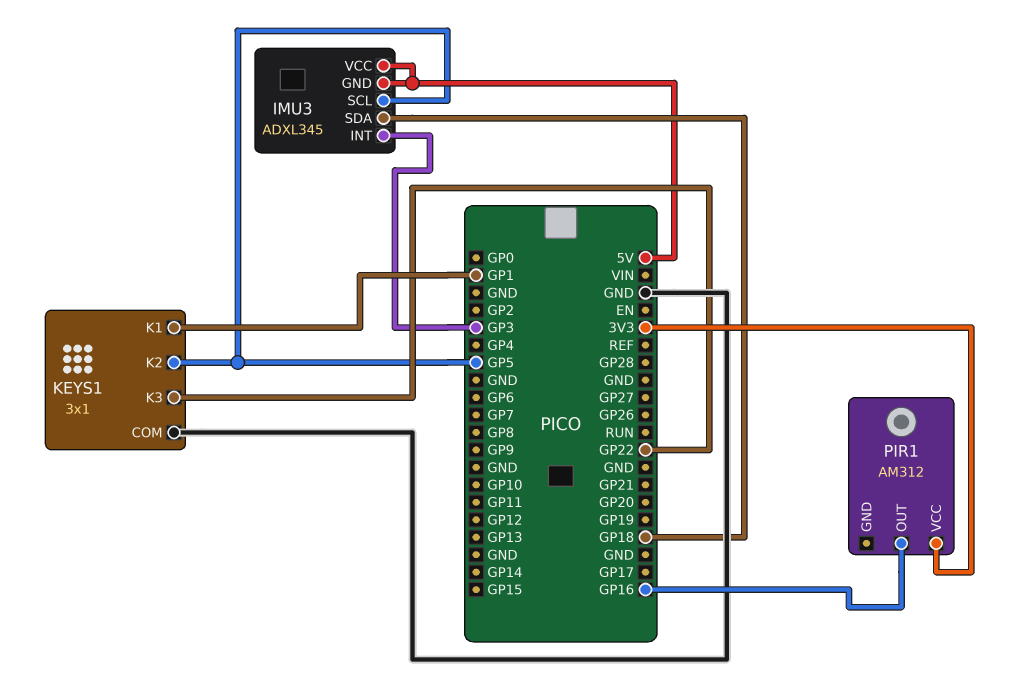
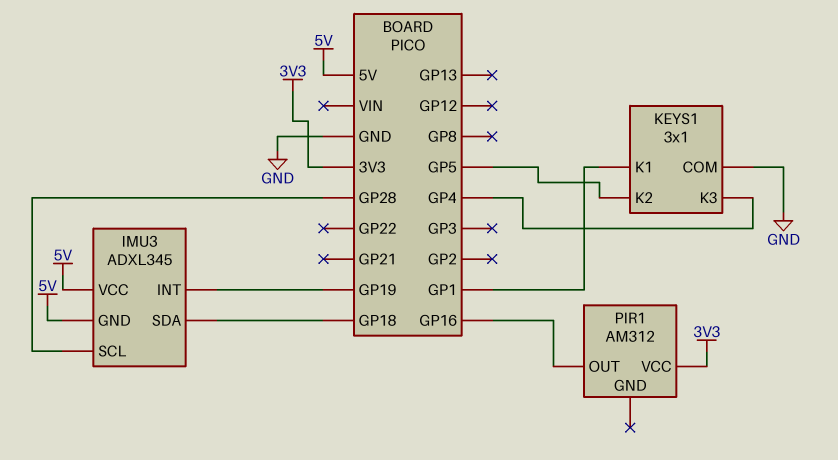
IMU3 pin INT: GP3 -> GP19
IMU3 pin SCL: GP5 -> GP28
KEYS1 pin K3: GP22 -> GP4

